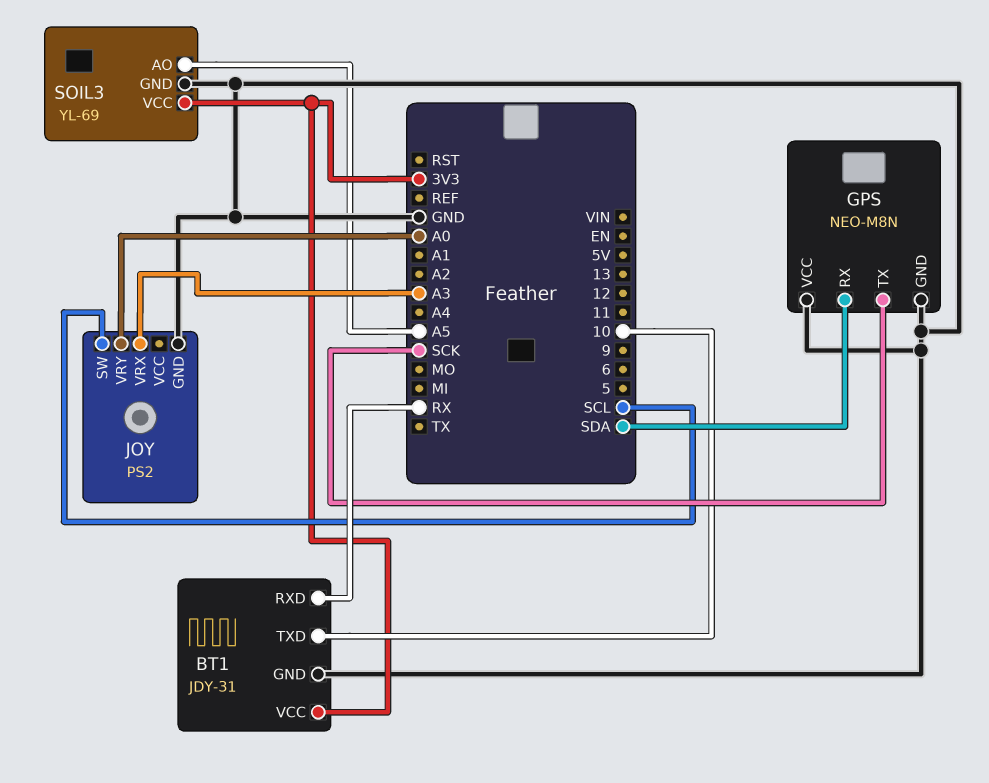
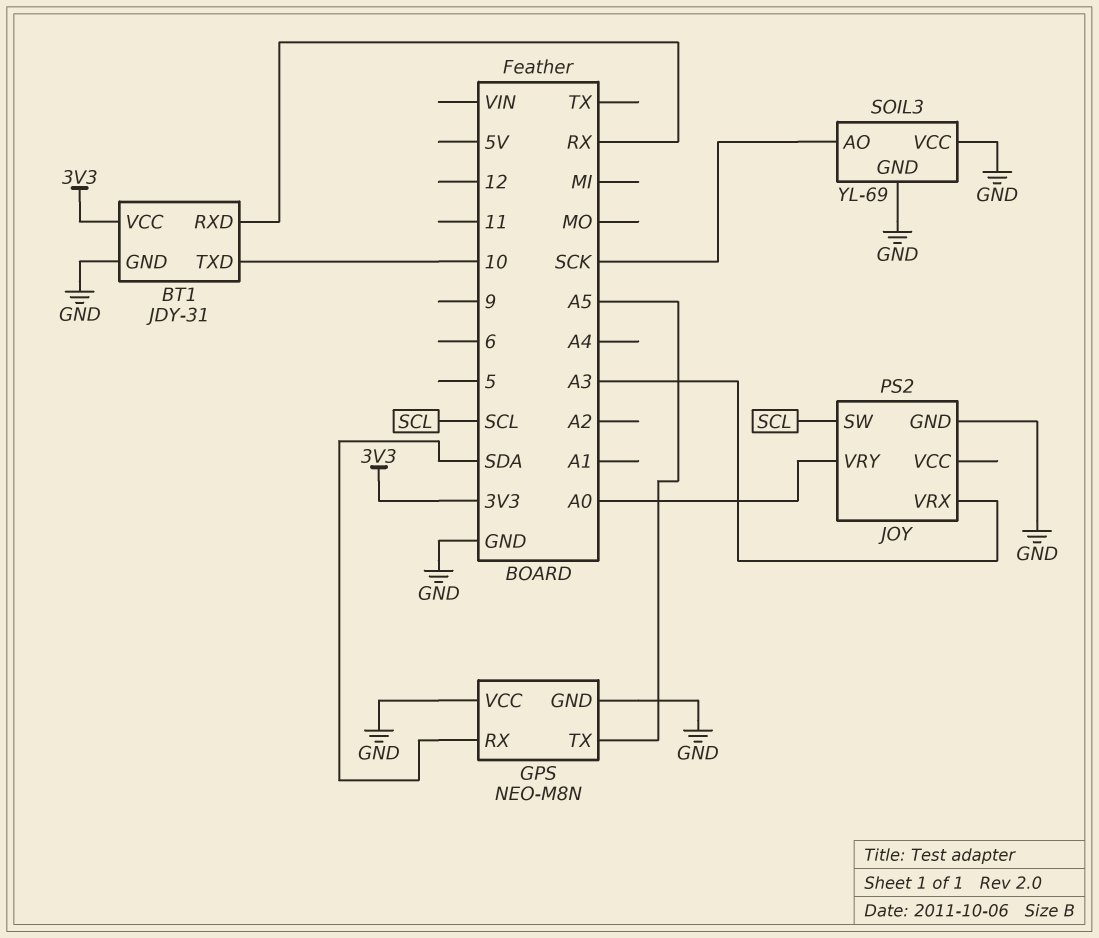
GPS pin TX: SCK -> A5
SOIL3 pin AO: A5 -> SCK
SOIL3 pin VCC: 3V3 -> GND

